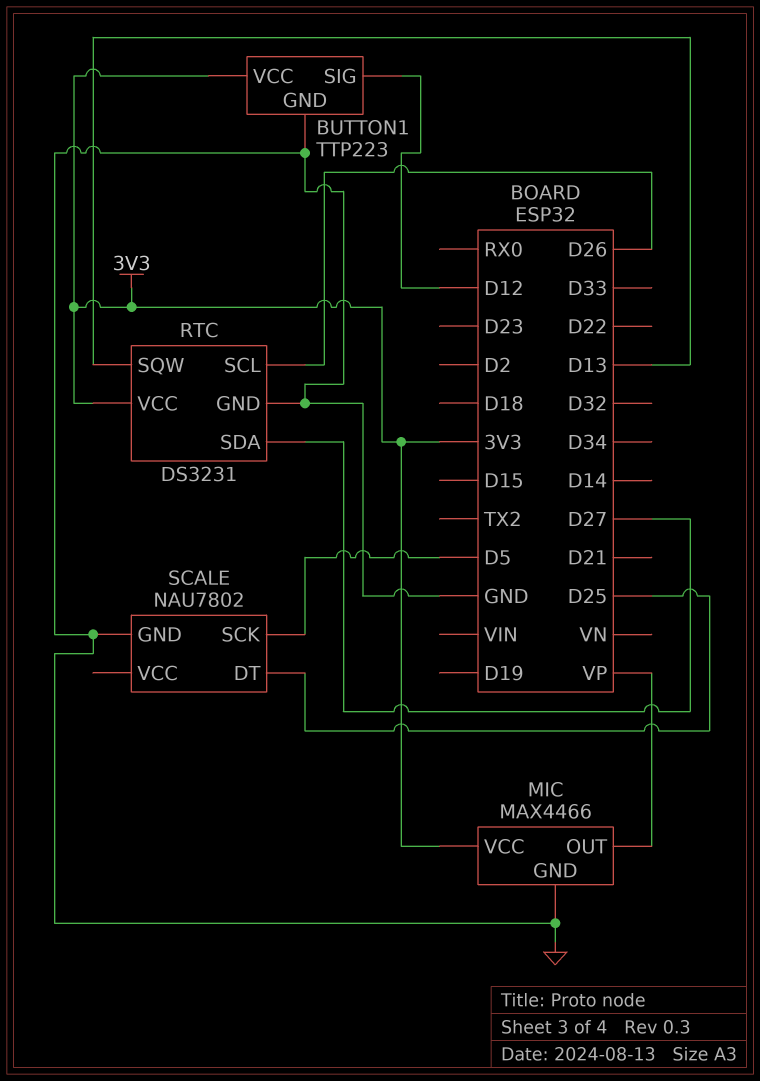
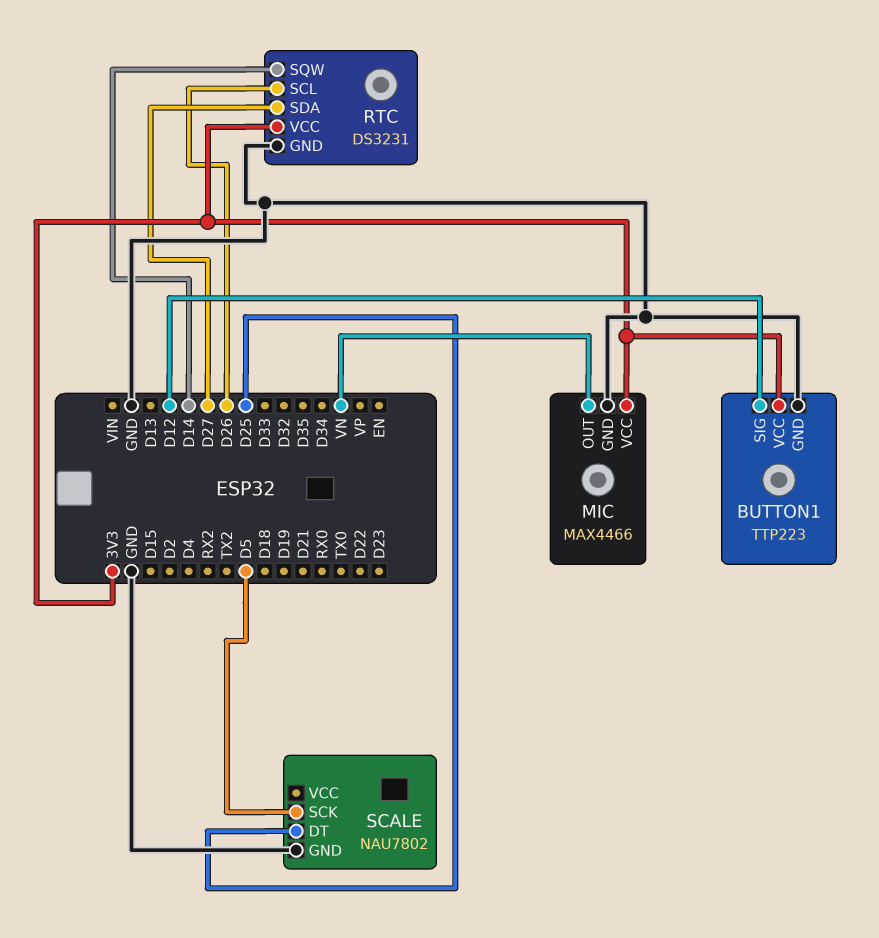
MIC pin OUT: VP -> VN
RTC pin SQW: D13 -> D14

